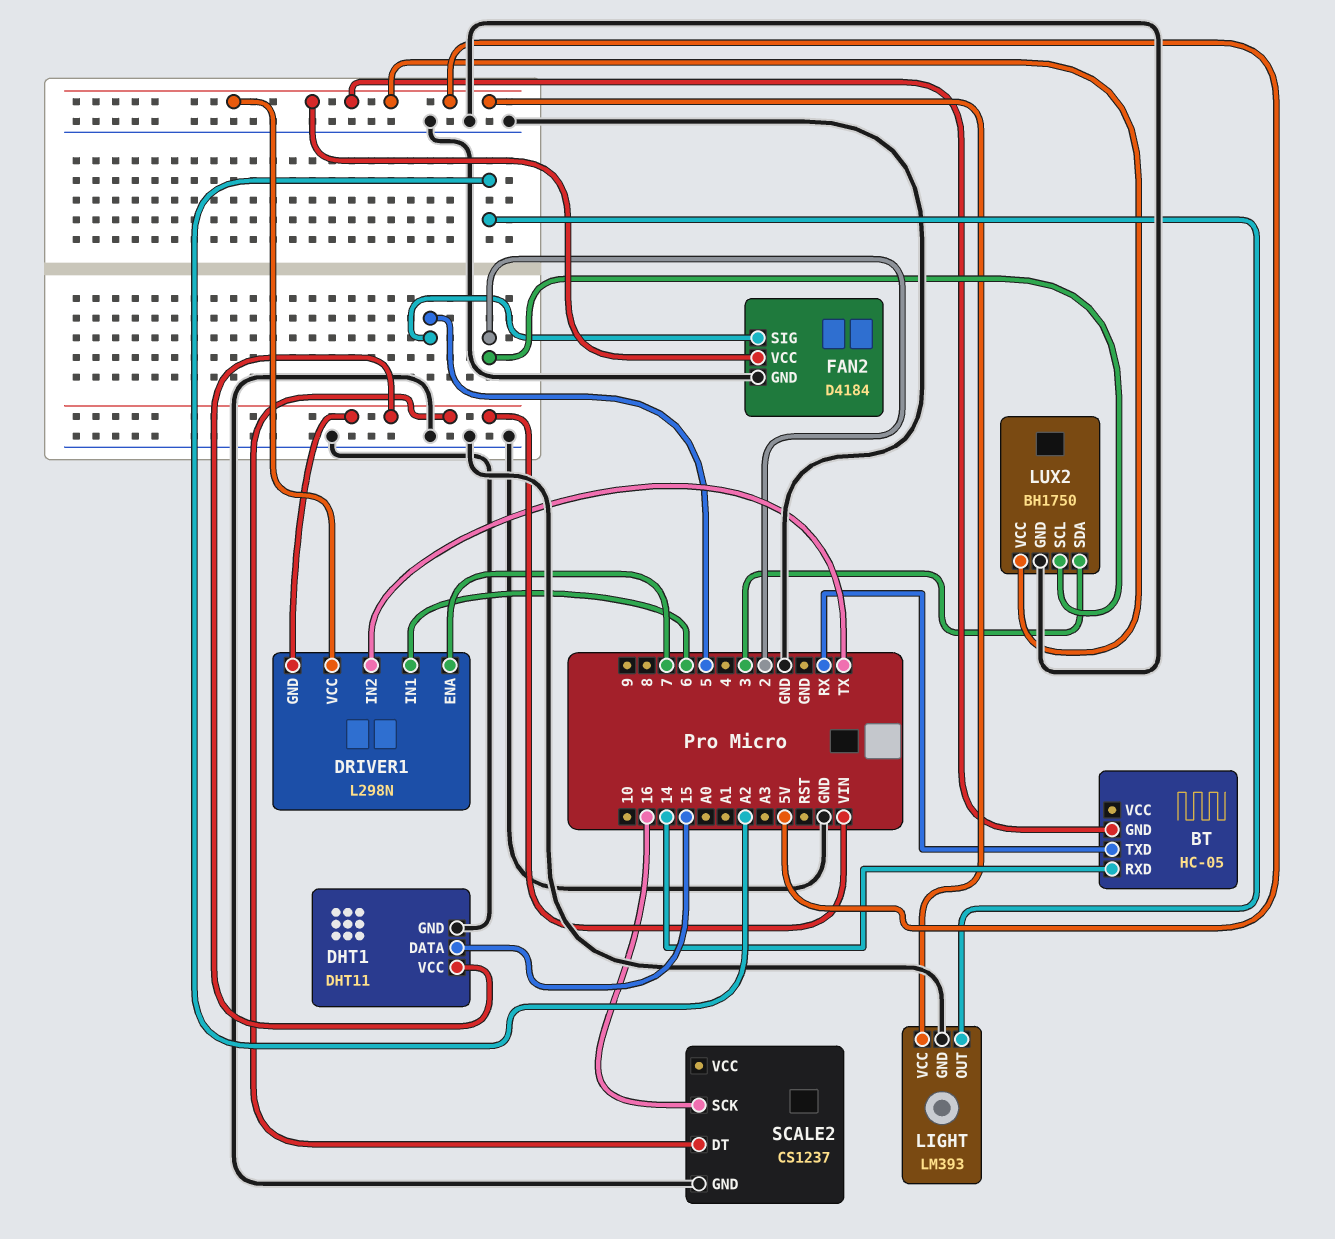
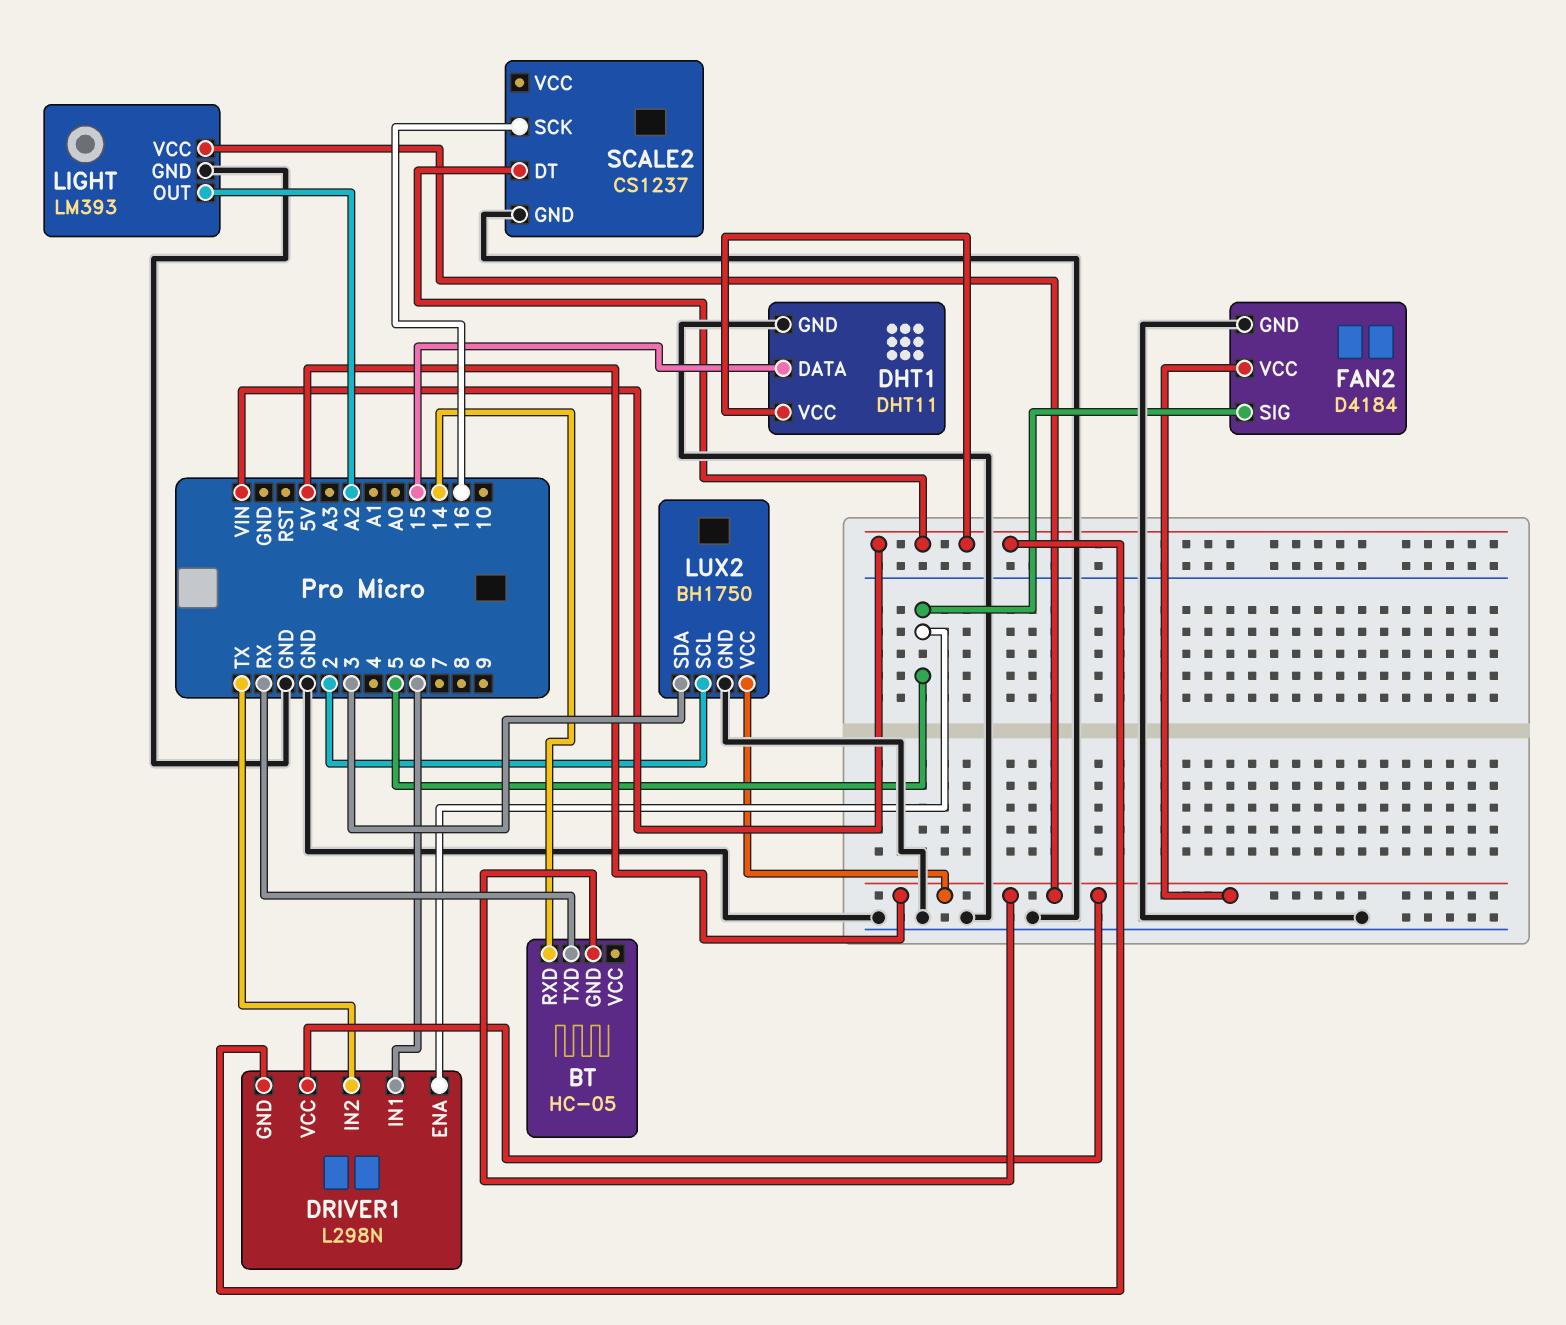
DRIVER1 pin ENA: 7 -> 5

